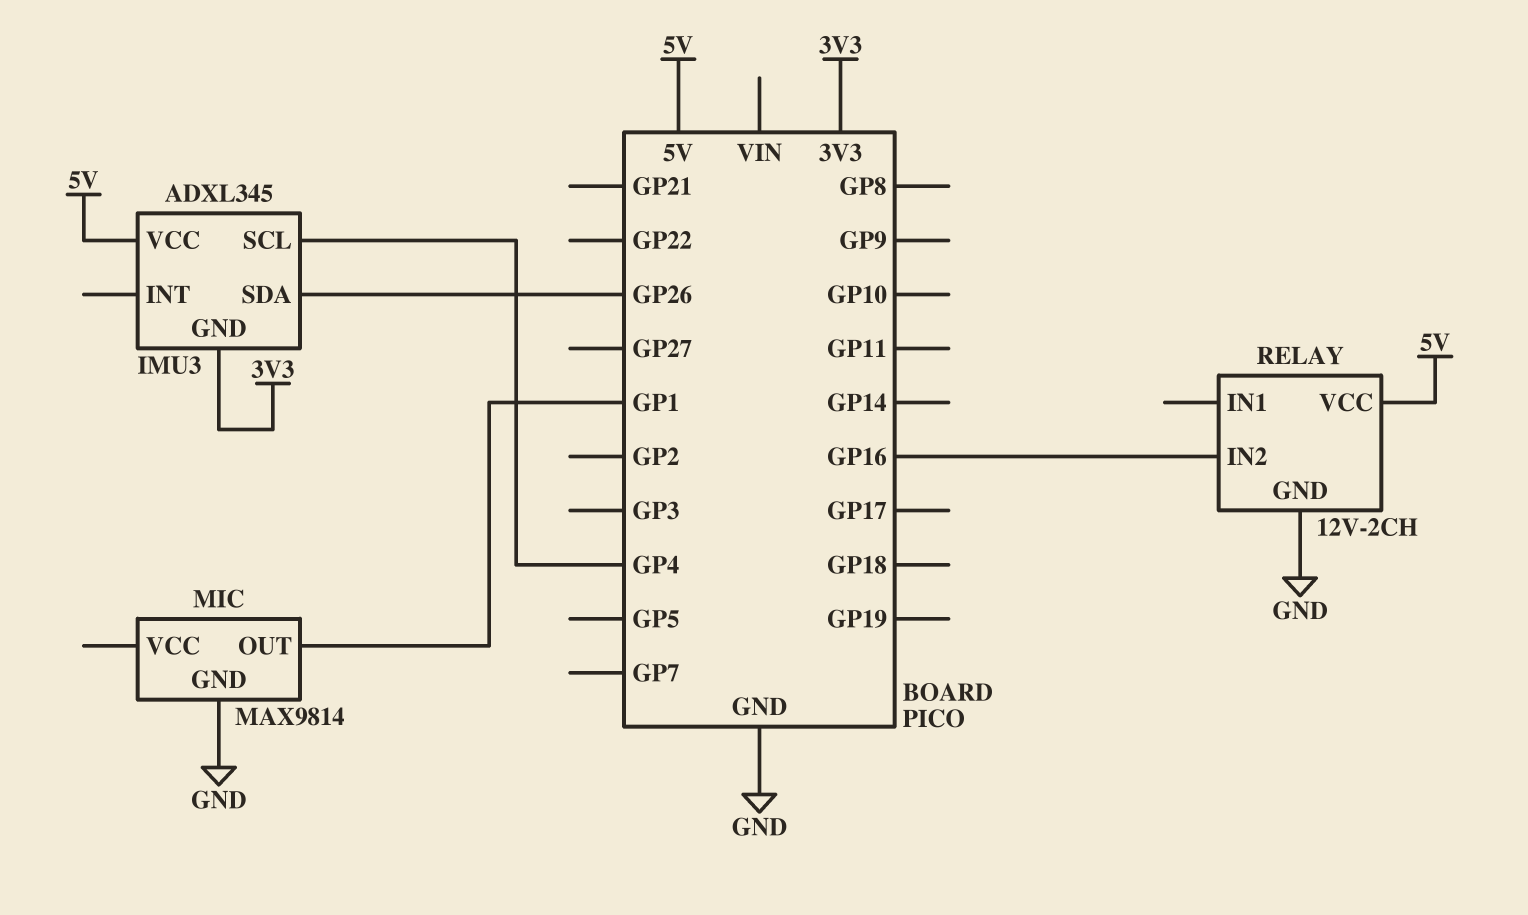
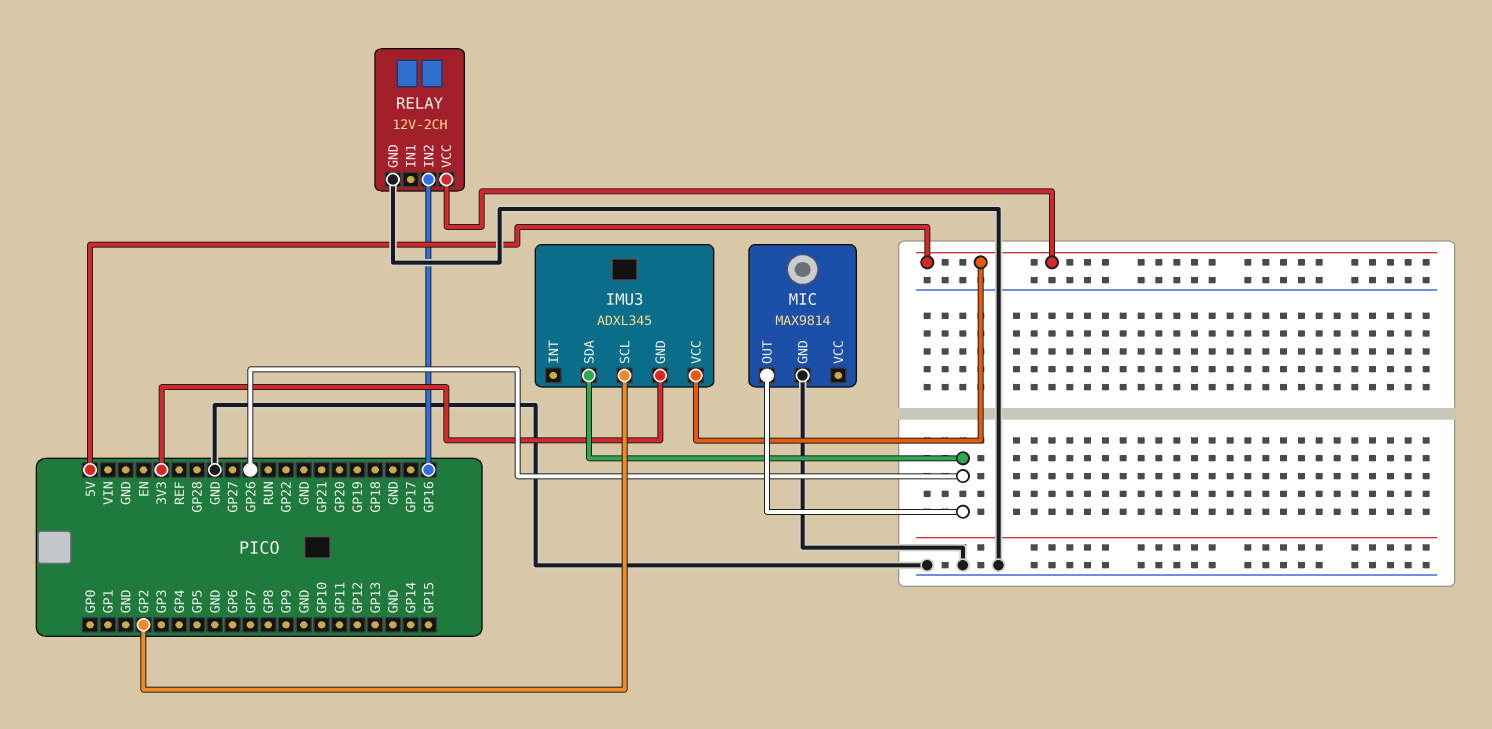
IMU3 pin SCL: GP4 -> GP2
MIC pin OUT: GP1 -> GP26

